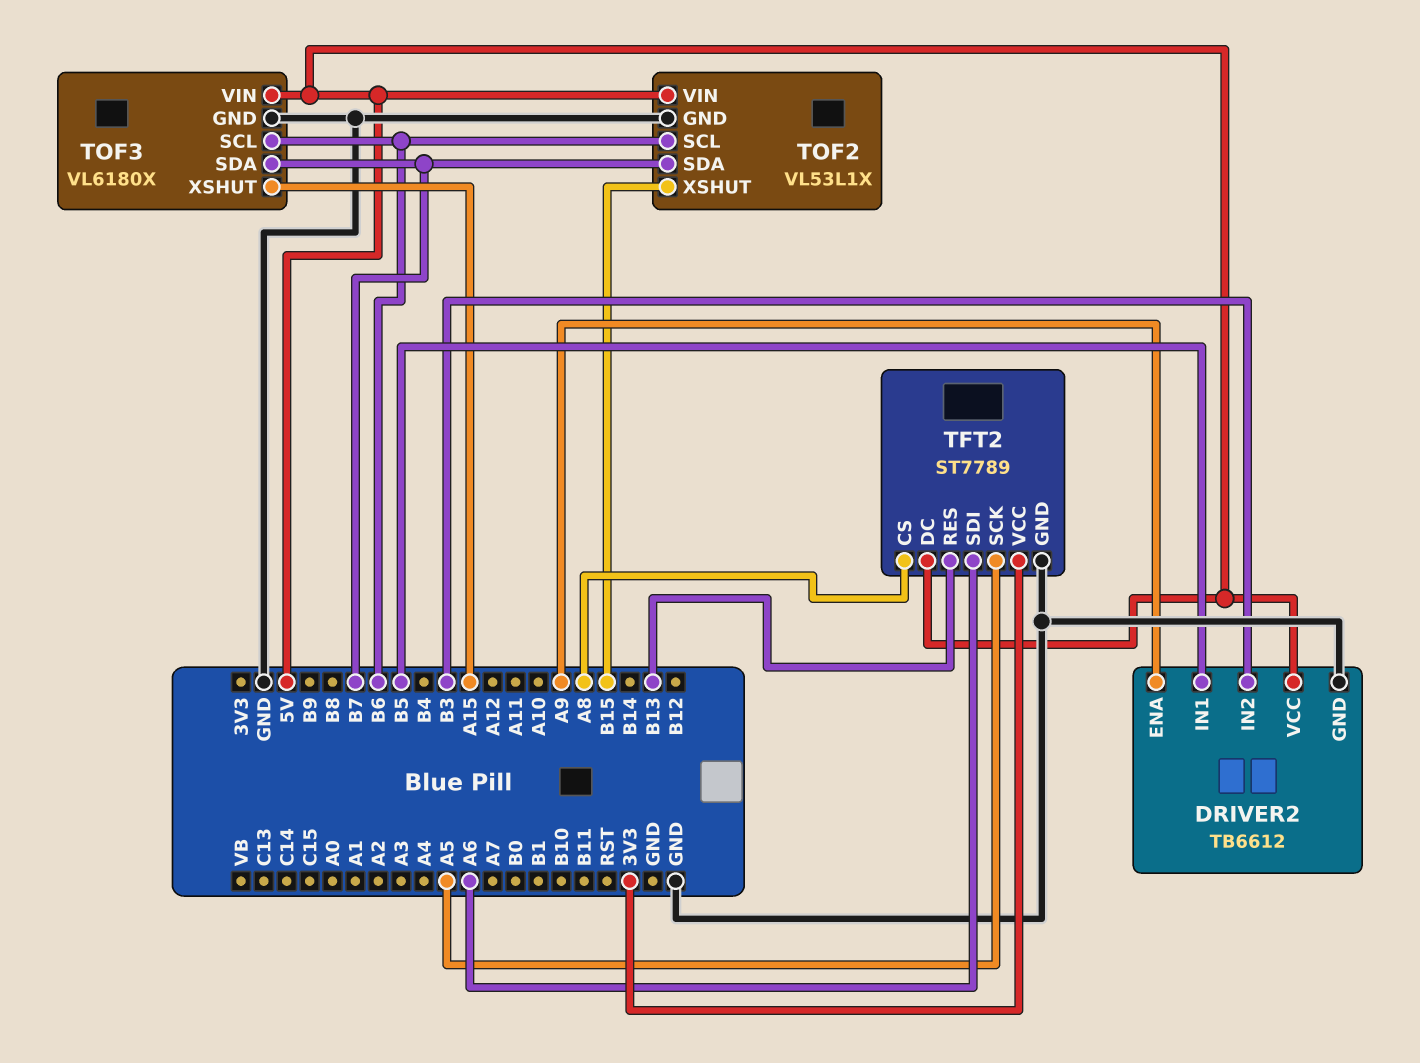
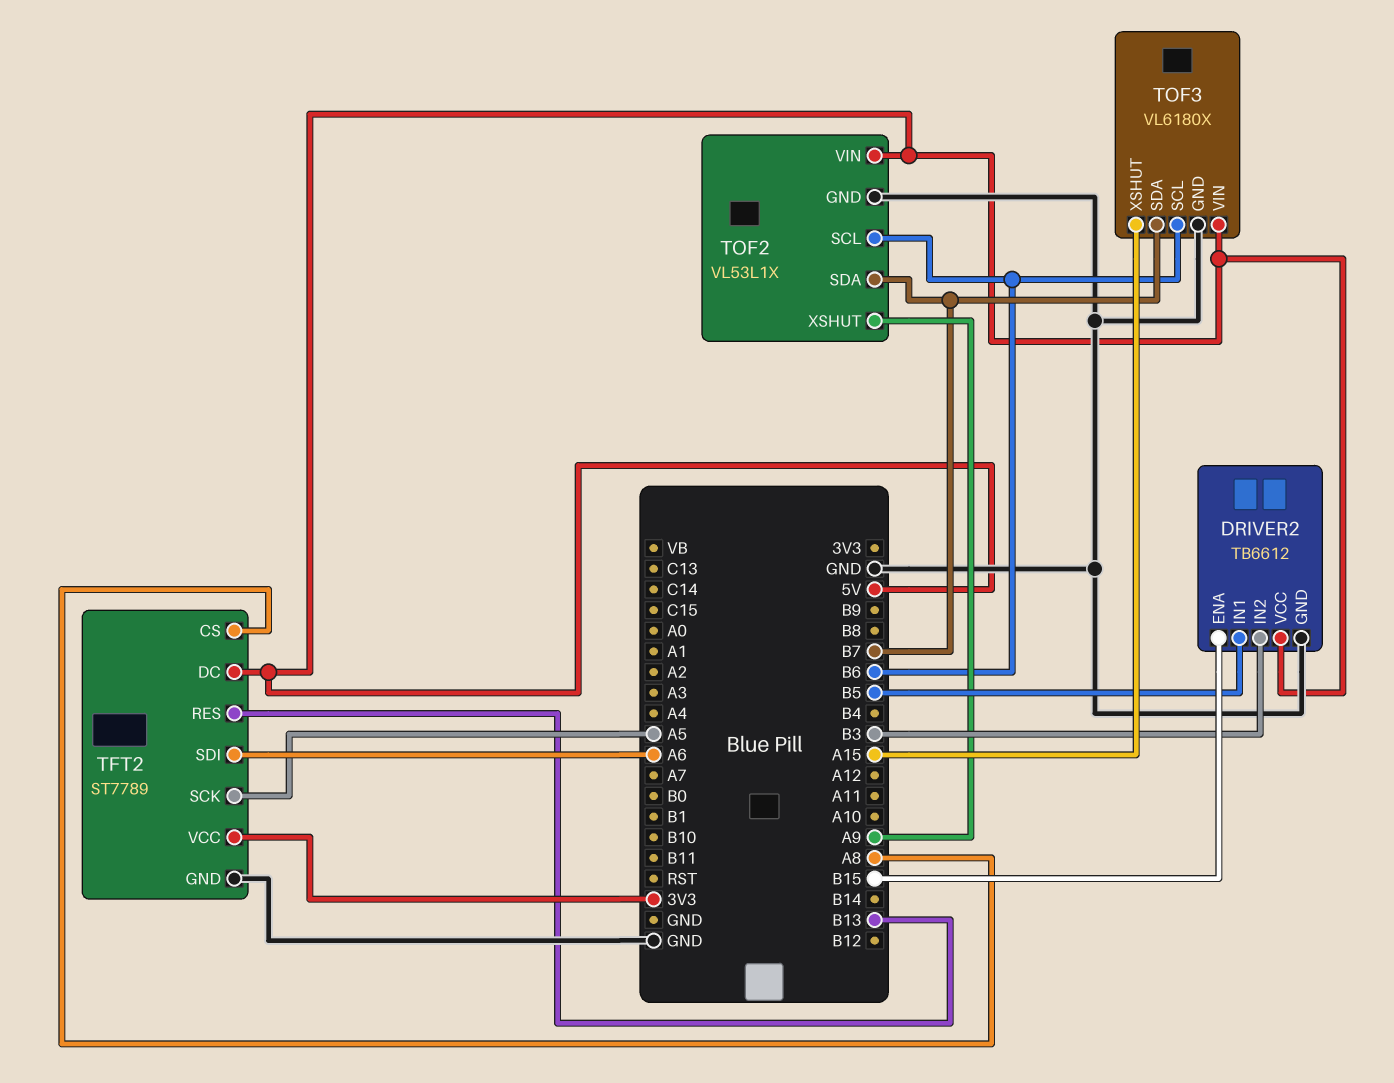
DRIVER2 pin ENA: A9 -> B15
TOF2 pin XSHUT: B15 -> A9

